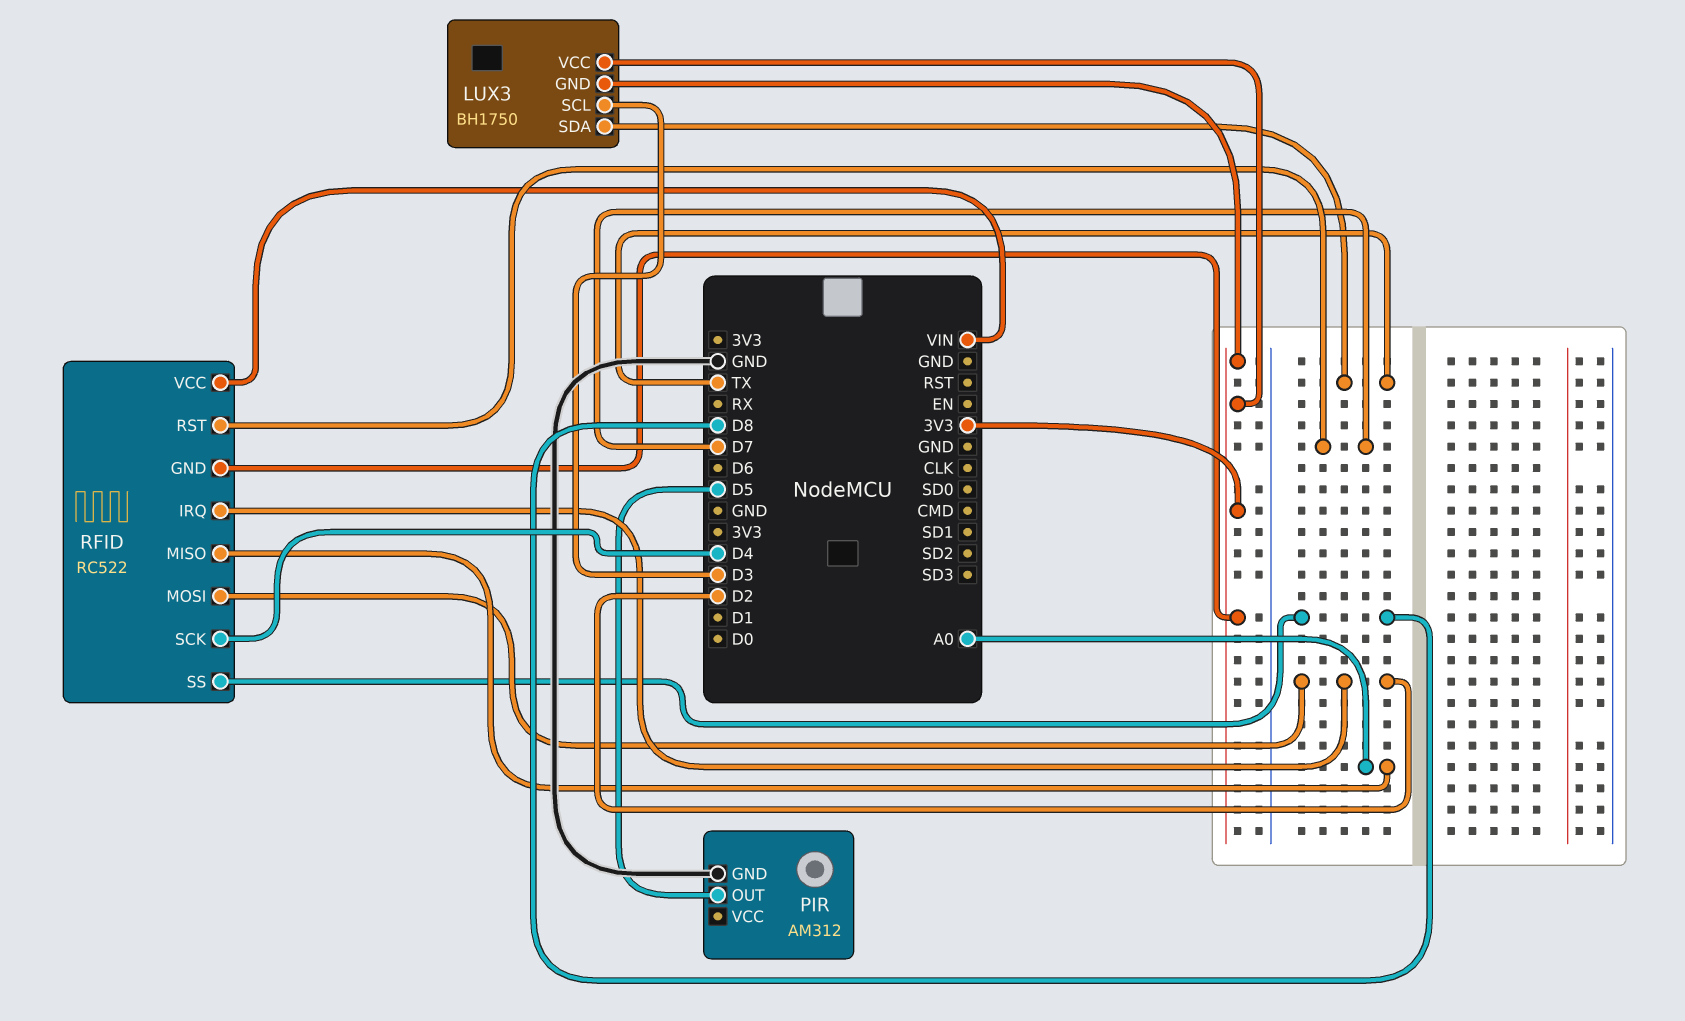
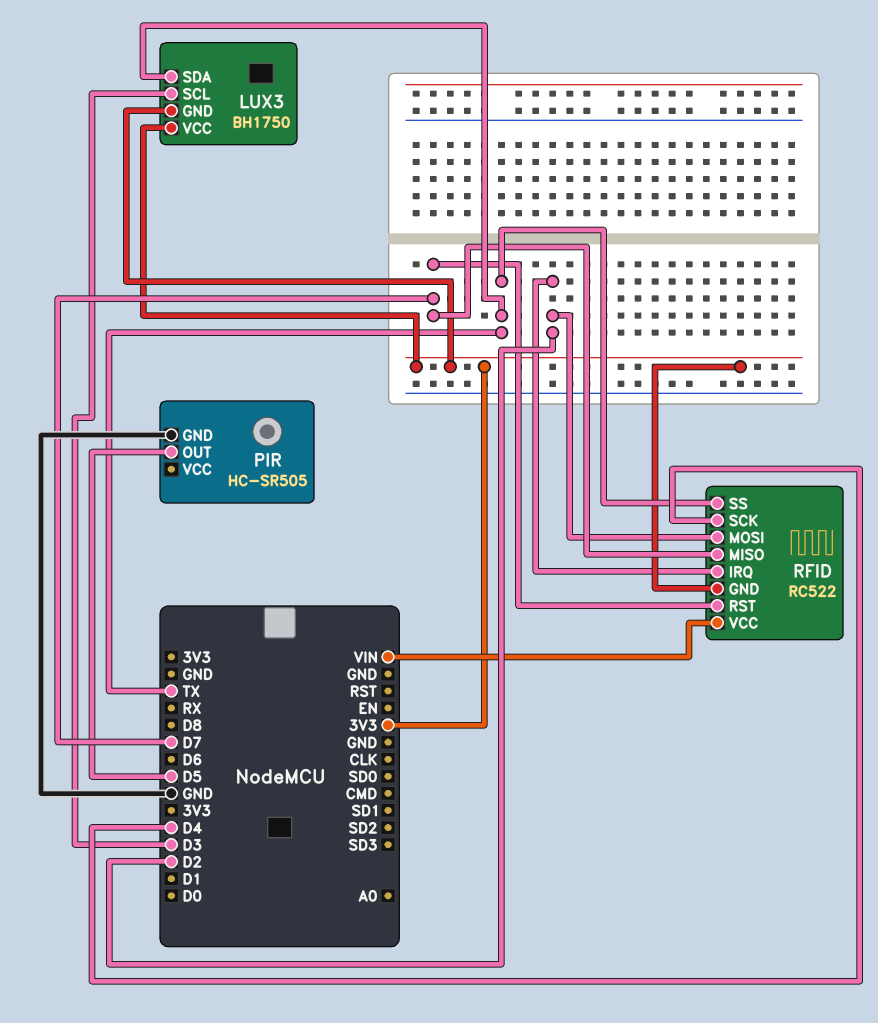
PIR: AM312 -> HC-SR505
RFID pin MISO: A0 -> D7
RFID pin SS: D8 -> TX

